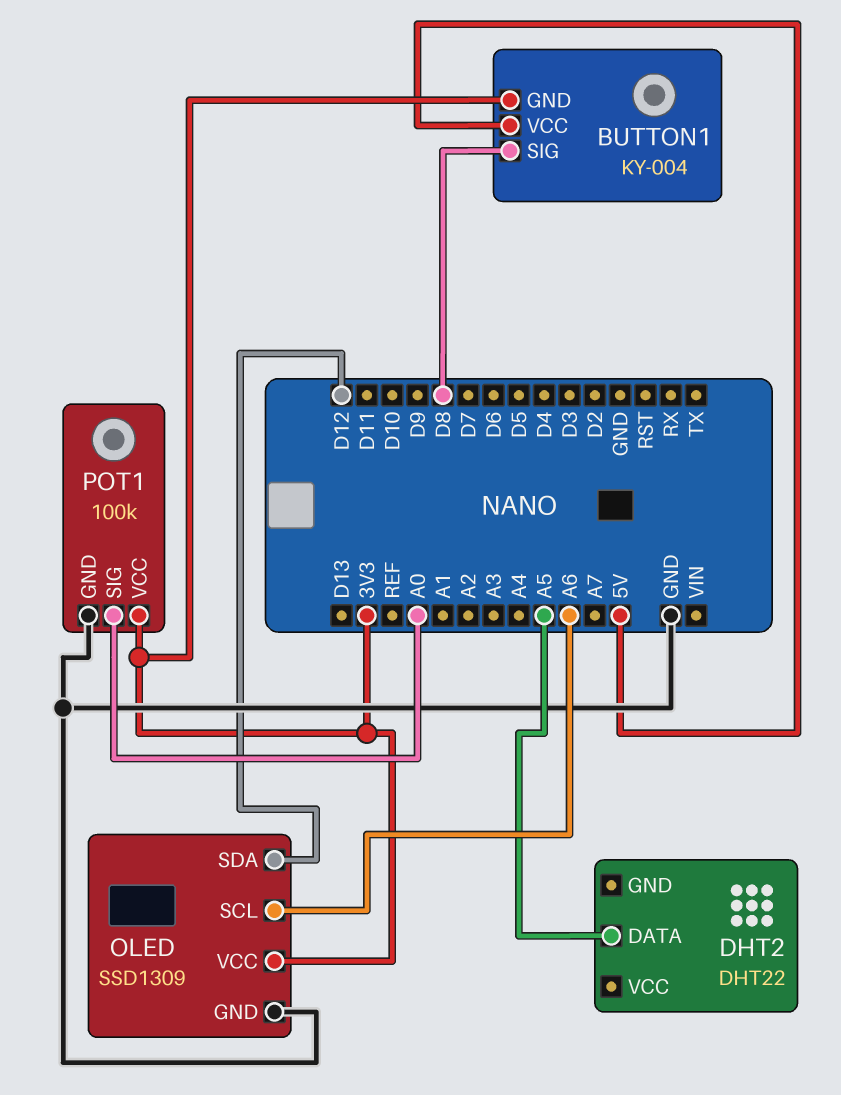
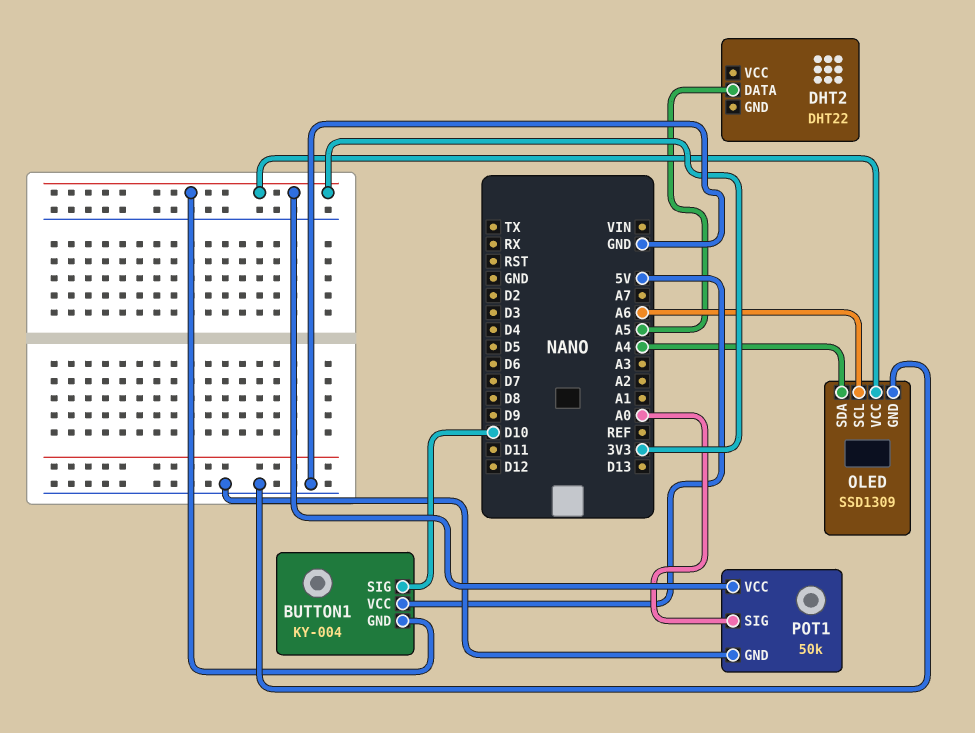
BUTTON1 pin SIG: D8 -> D10
OLED pin SDA: D12 -> A4
POT1: 100k -> 50k

